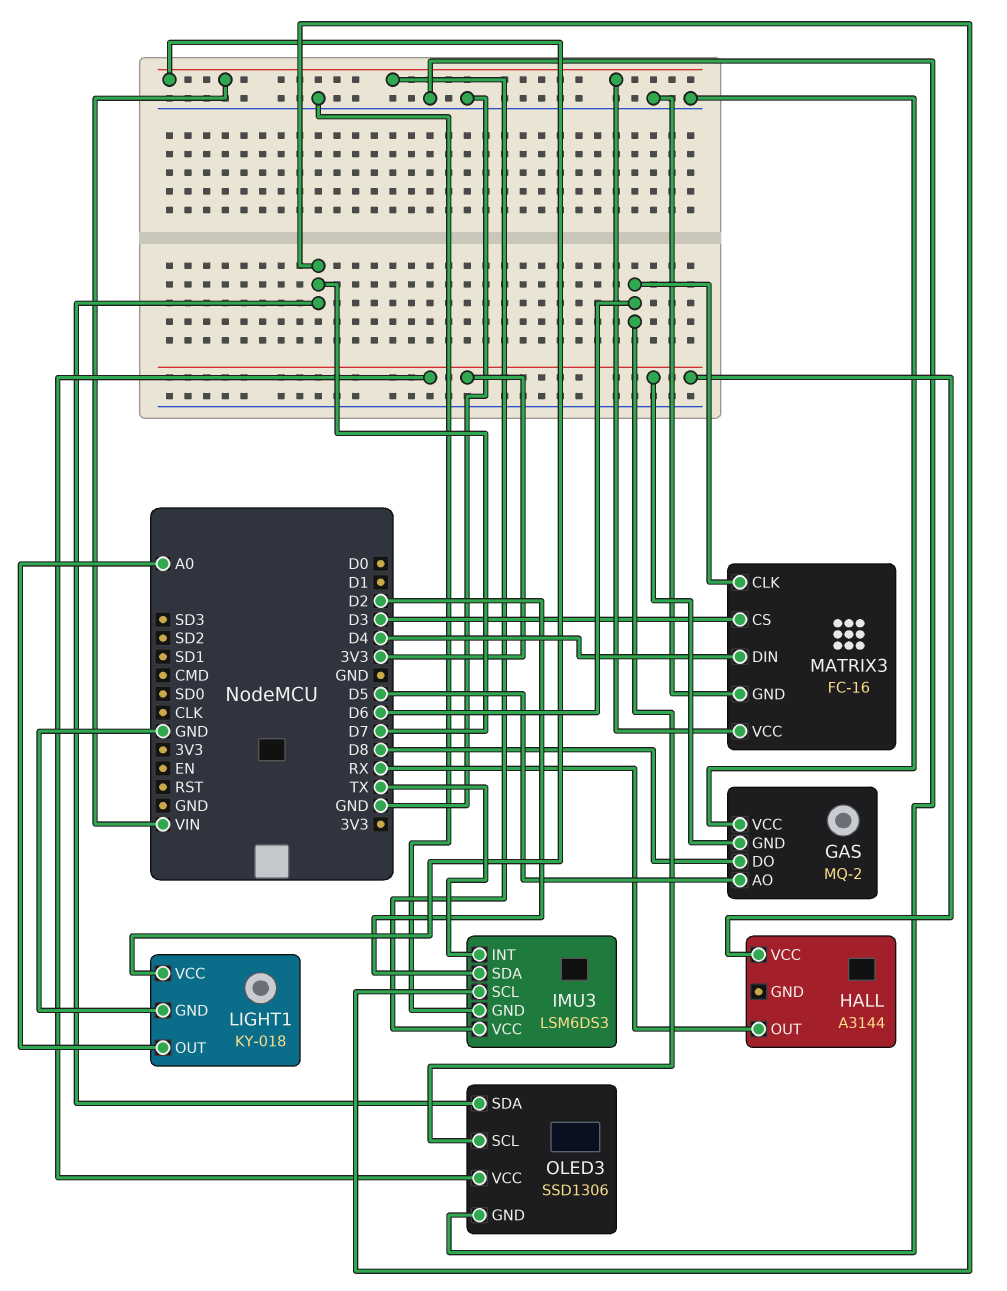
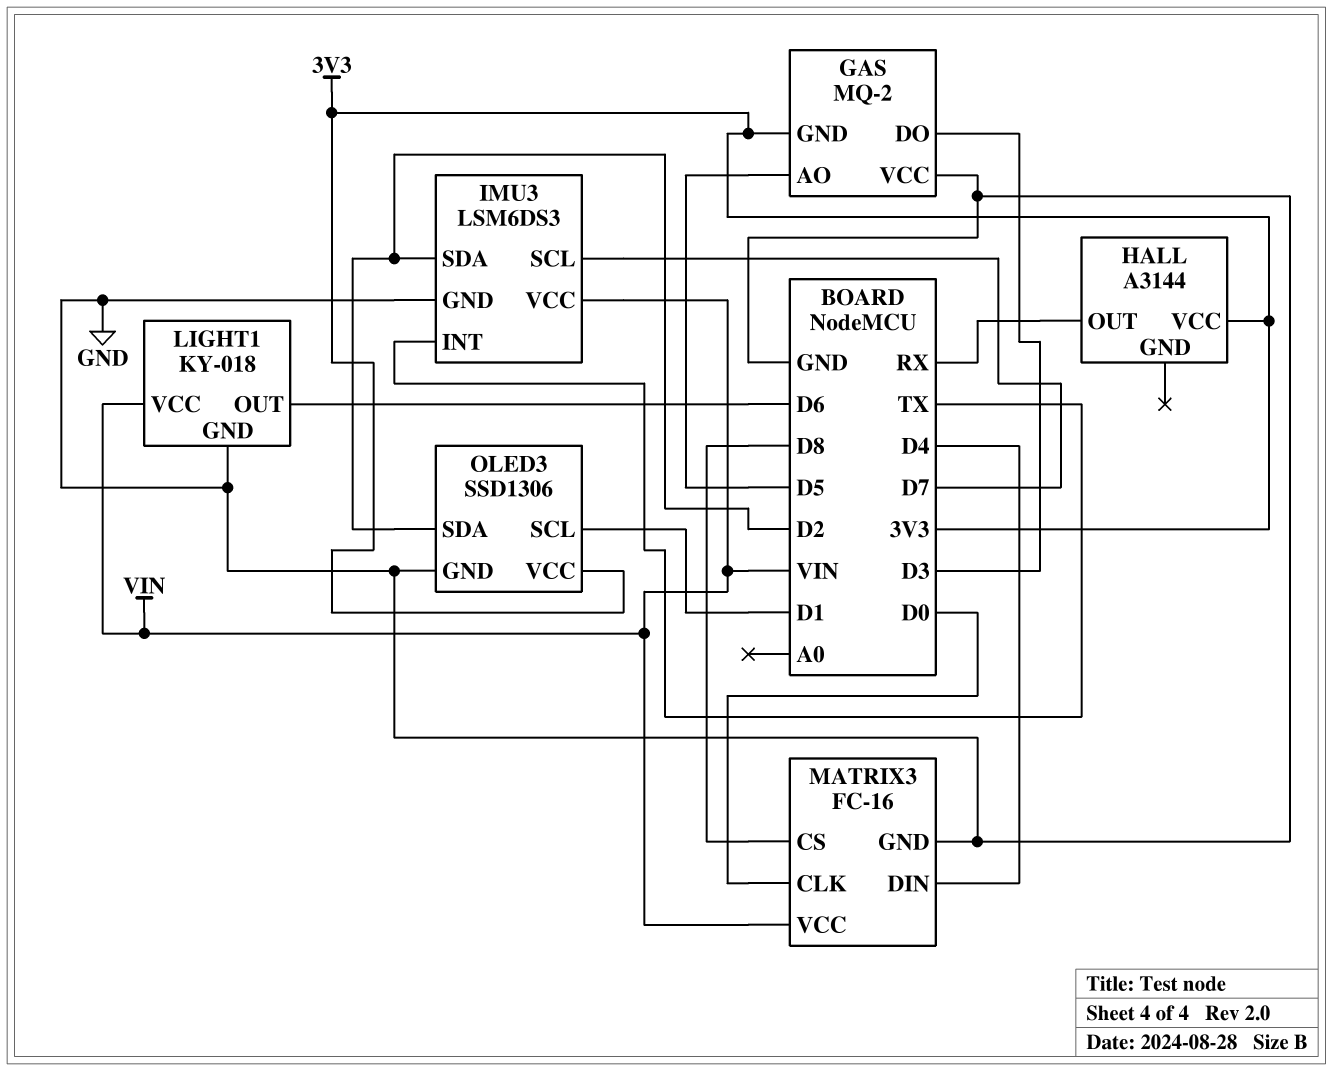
GAS pin DO: D8 -> D3
LIGHT1 pin OUT: A0 -> D6
MATRIX3 pin CLK: D6 -> D0
MATRIX3 pin CS: D3 -> D8
OLED3 pin SCL: D6 -> D1
OLED3 pin SDA: D7 -> D2

